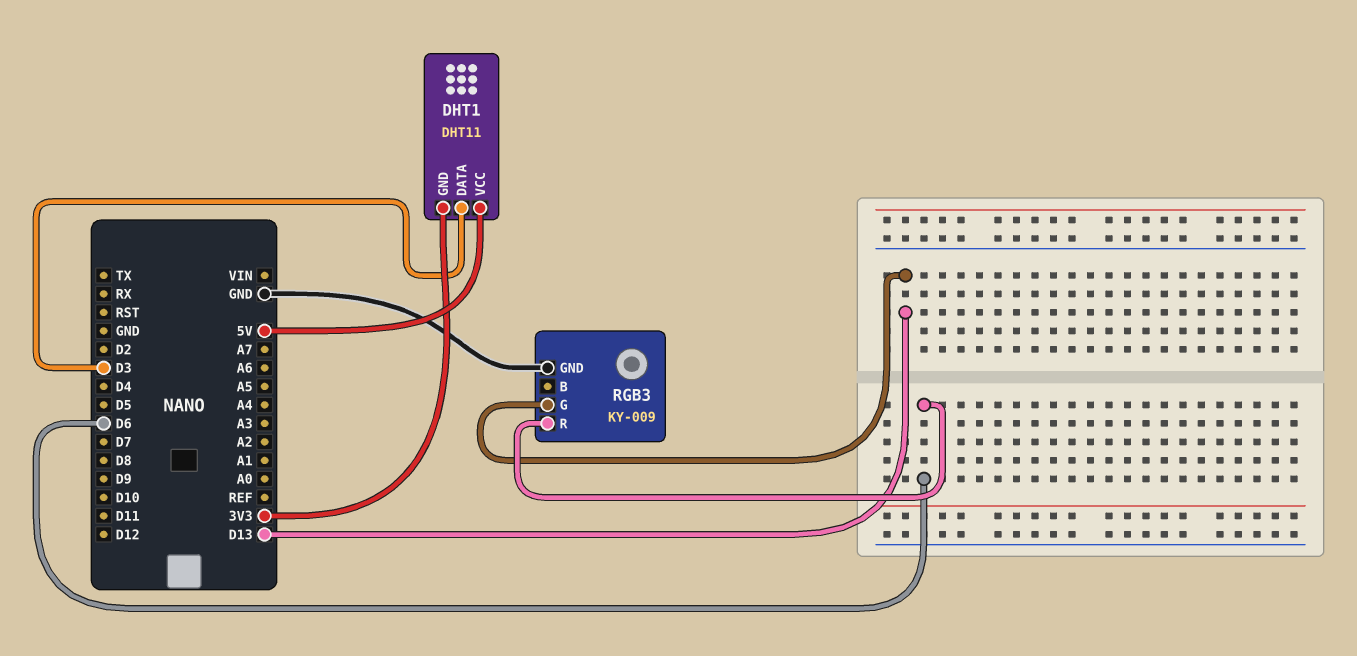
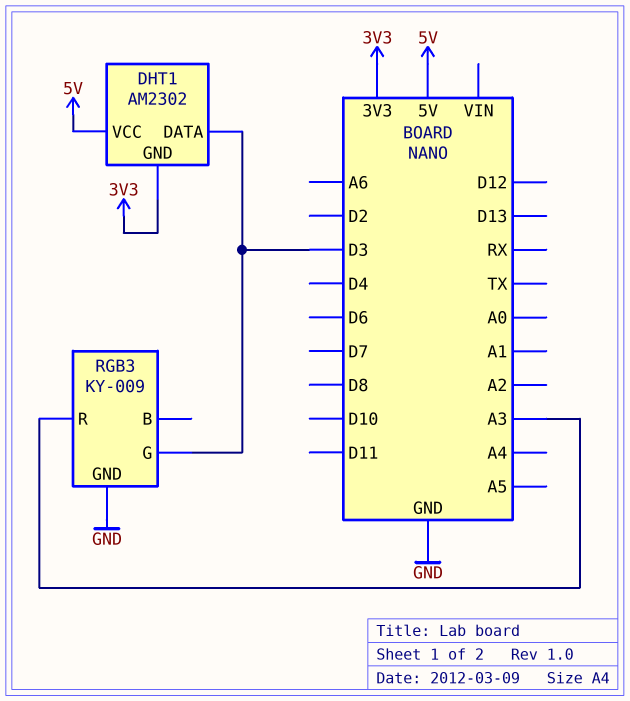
DHT1: DHT11 -> AM2302
RGB3 pin G: D13 -> D3
RGB3 pin R: D6 -> A3

